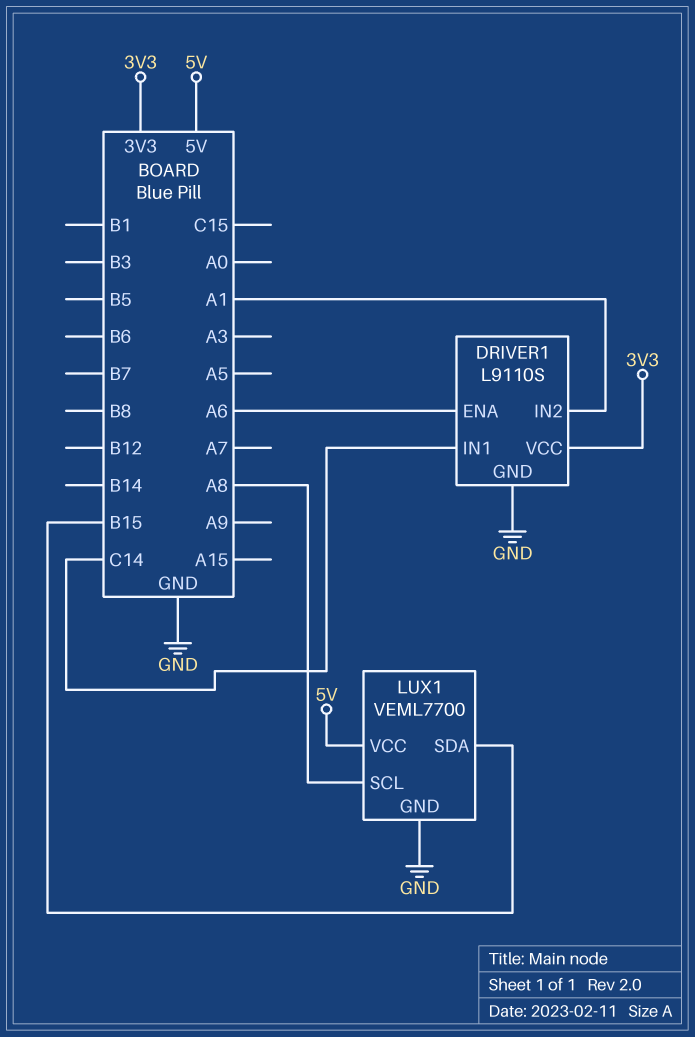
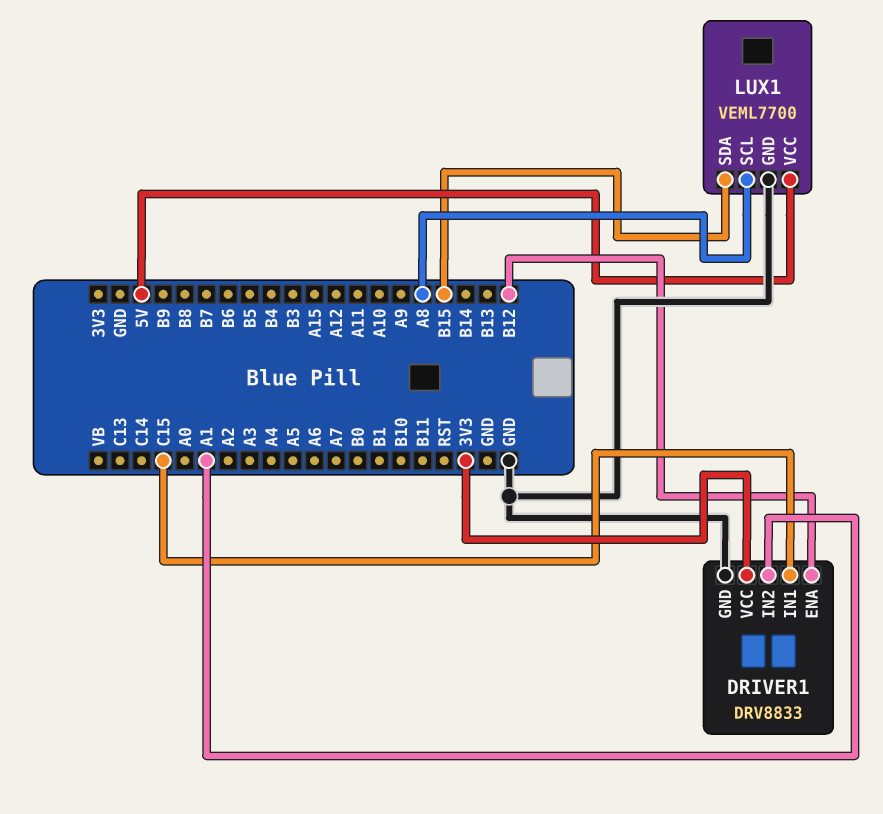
DRIVER1: L9110S -> DRV8833
DRIVER1 pin ENA: A6 -> B12
DRIVER1 pin IN1: C14 -> C15

